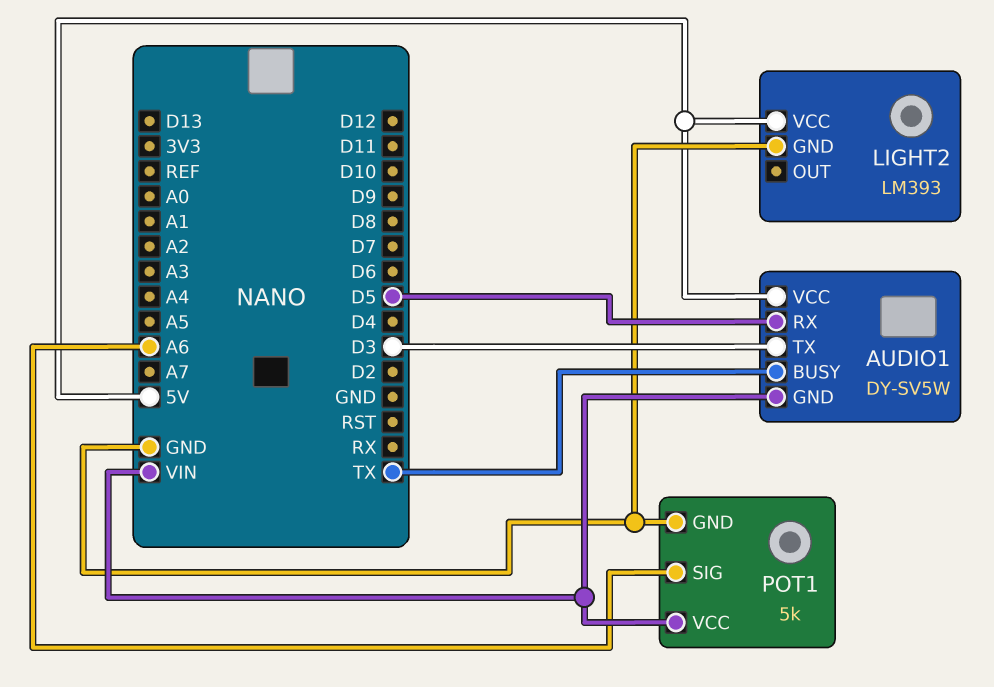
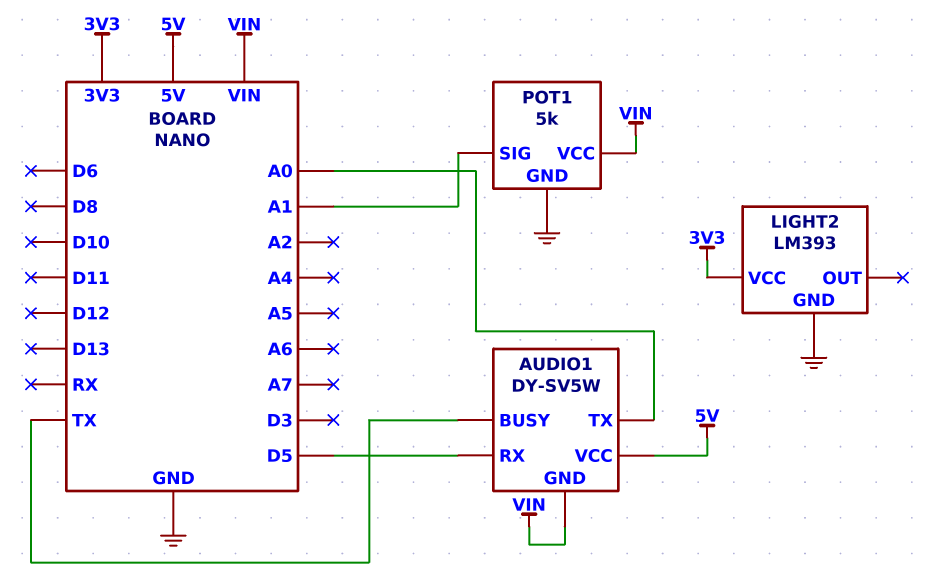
AUDIO1 pin TX: D3 -> A0
LIGHT2 pin VCC: 5V -> 3V3
POT1 pin SIG: A6 -> A1

